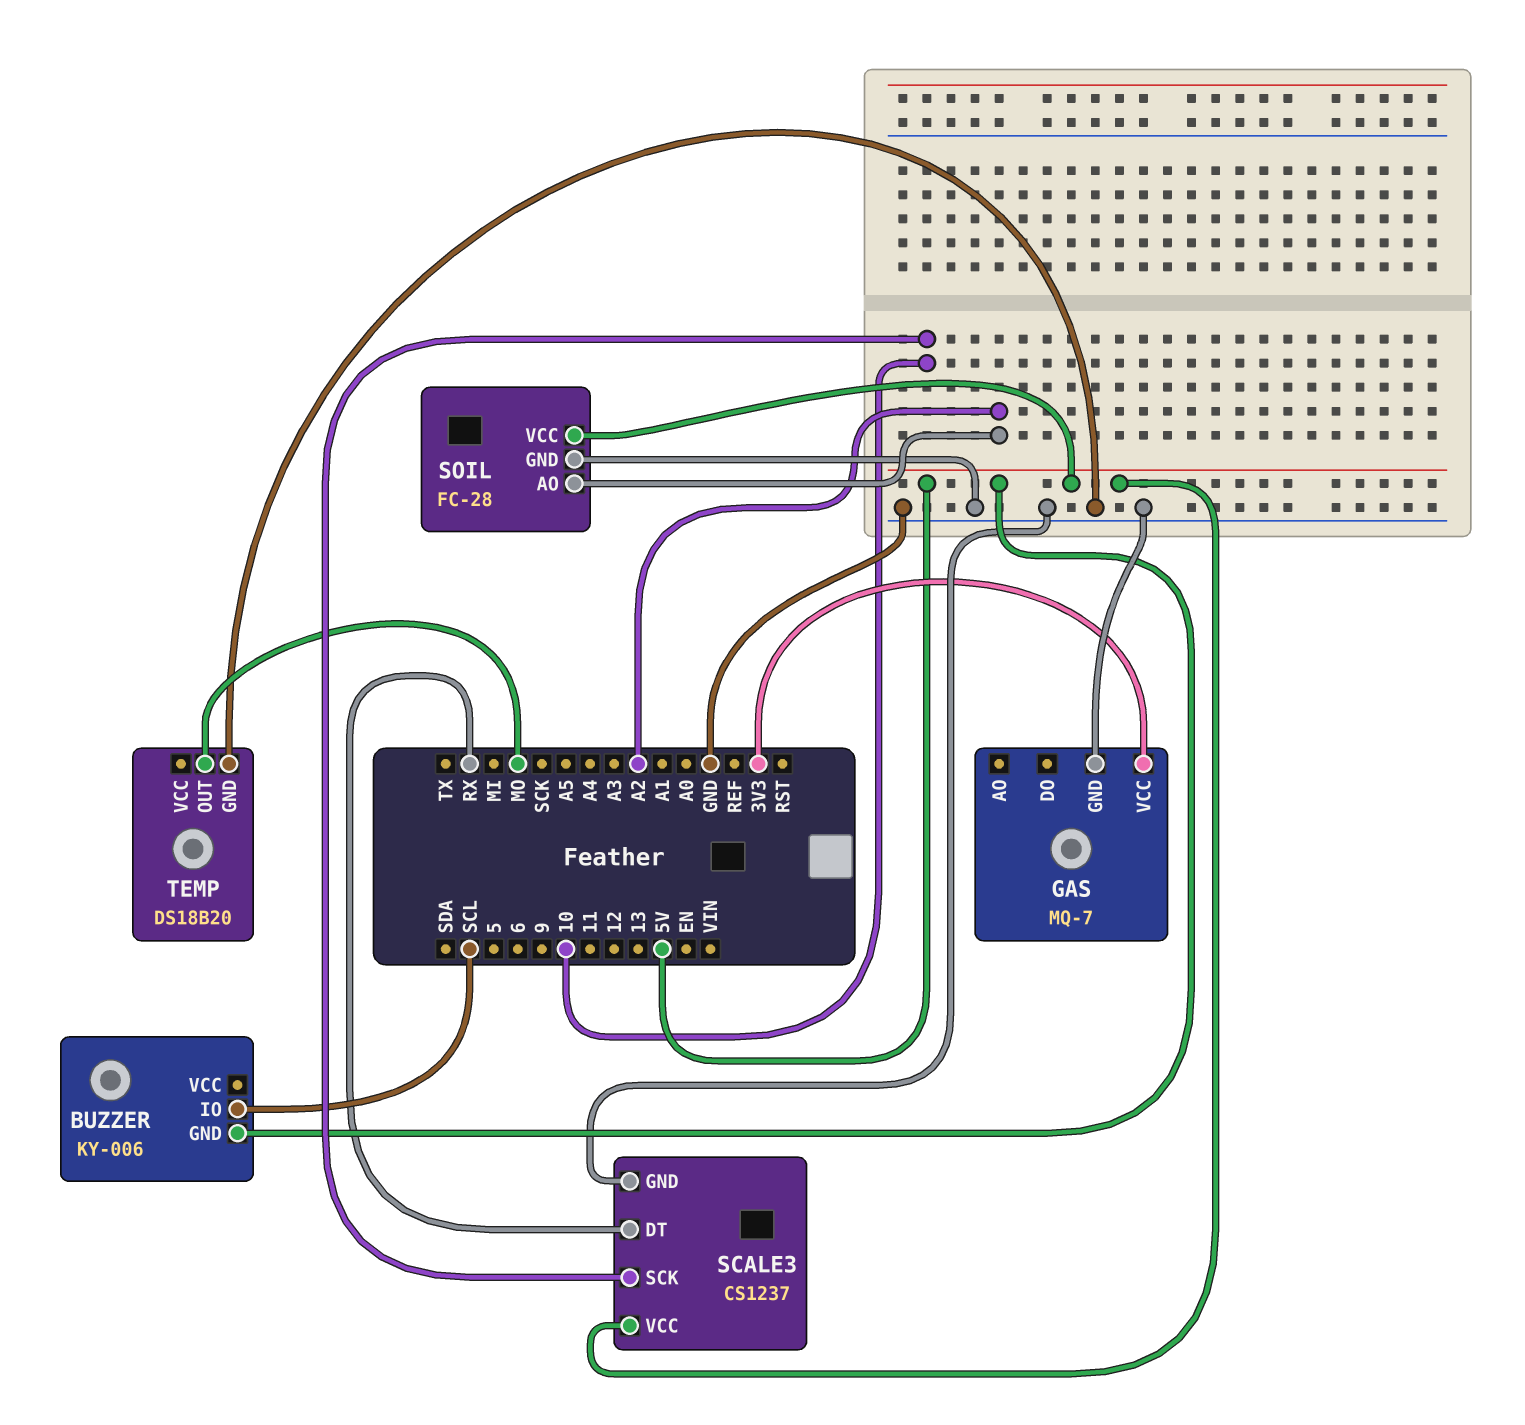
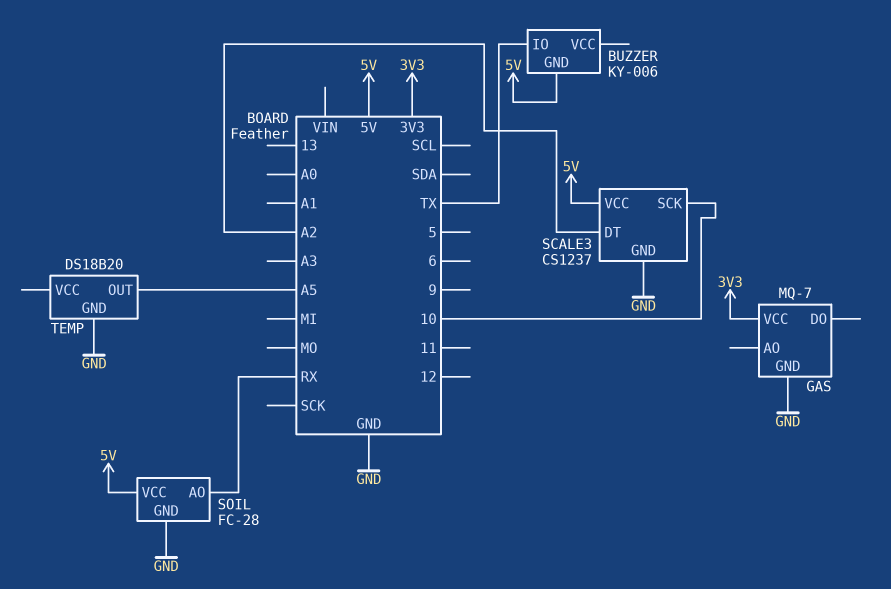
BUZZER pin IO: SCL -> TX
SCALE3 pin DT: RX -> A2
SOIL pin AO: A2 -> RX
TEMP pin OUT: MO -> A5

